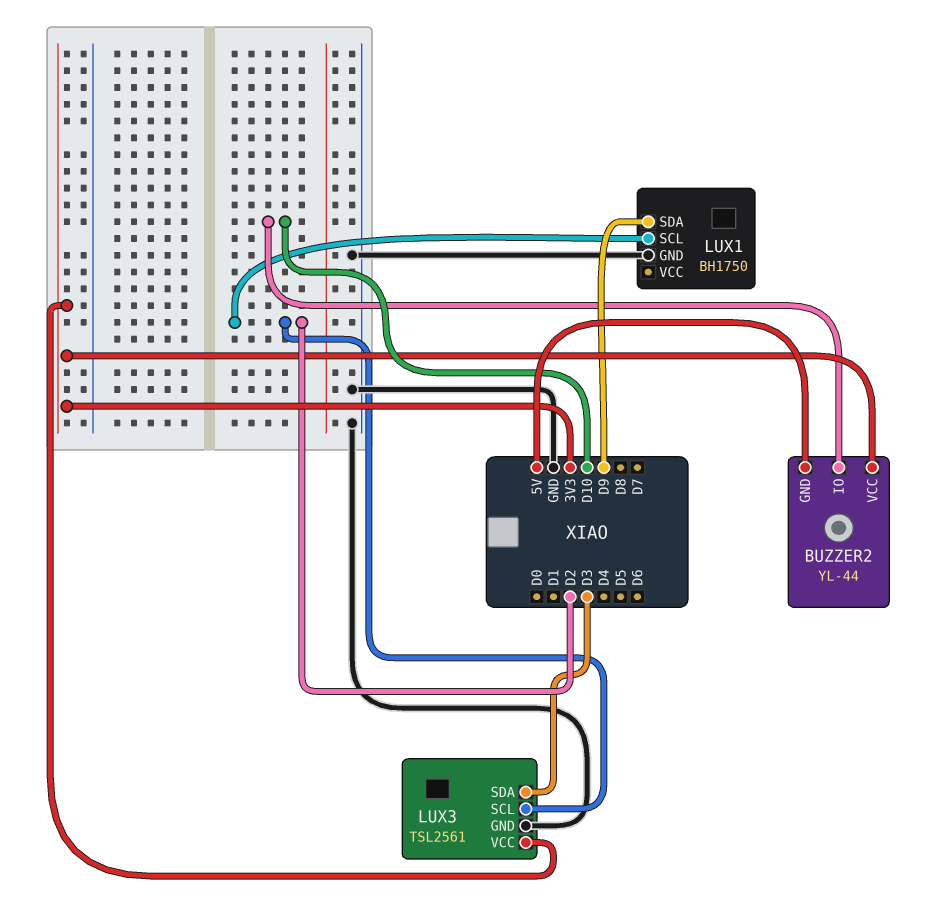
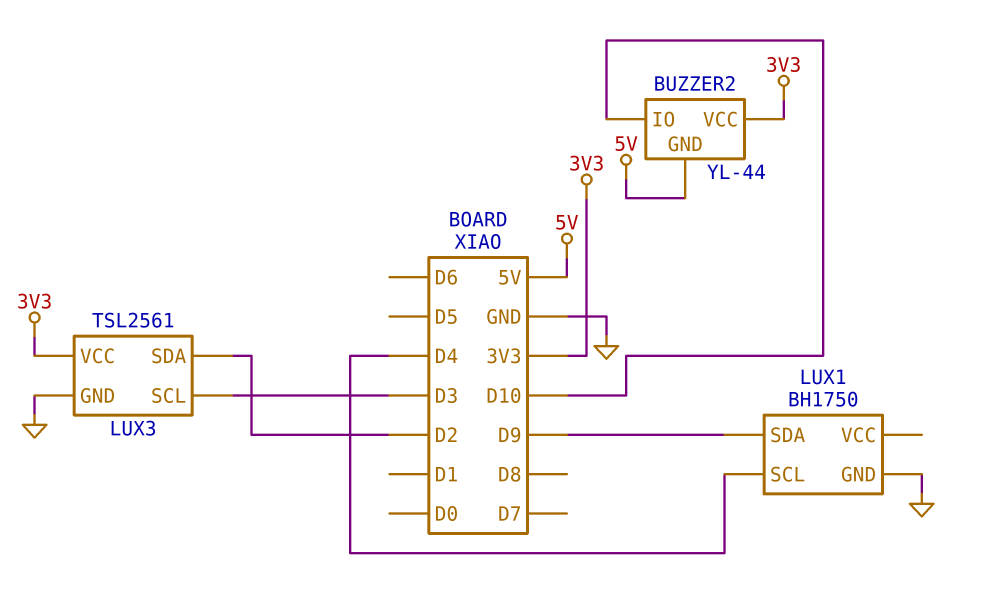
LUX1 pin SCL: D2 -> D4
LUX3 pin SCL: D2 -> D3
LUX3 pin SDA: D3 -> D2

